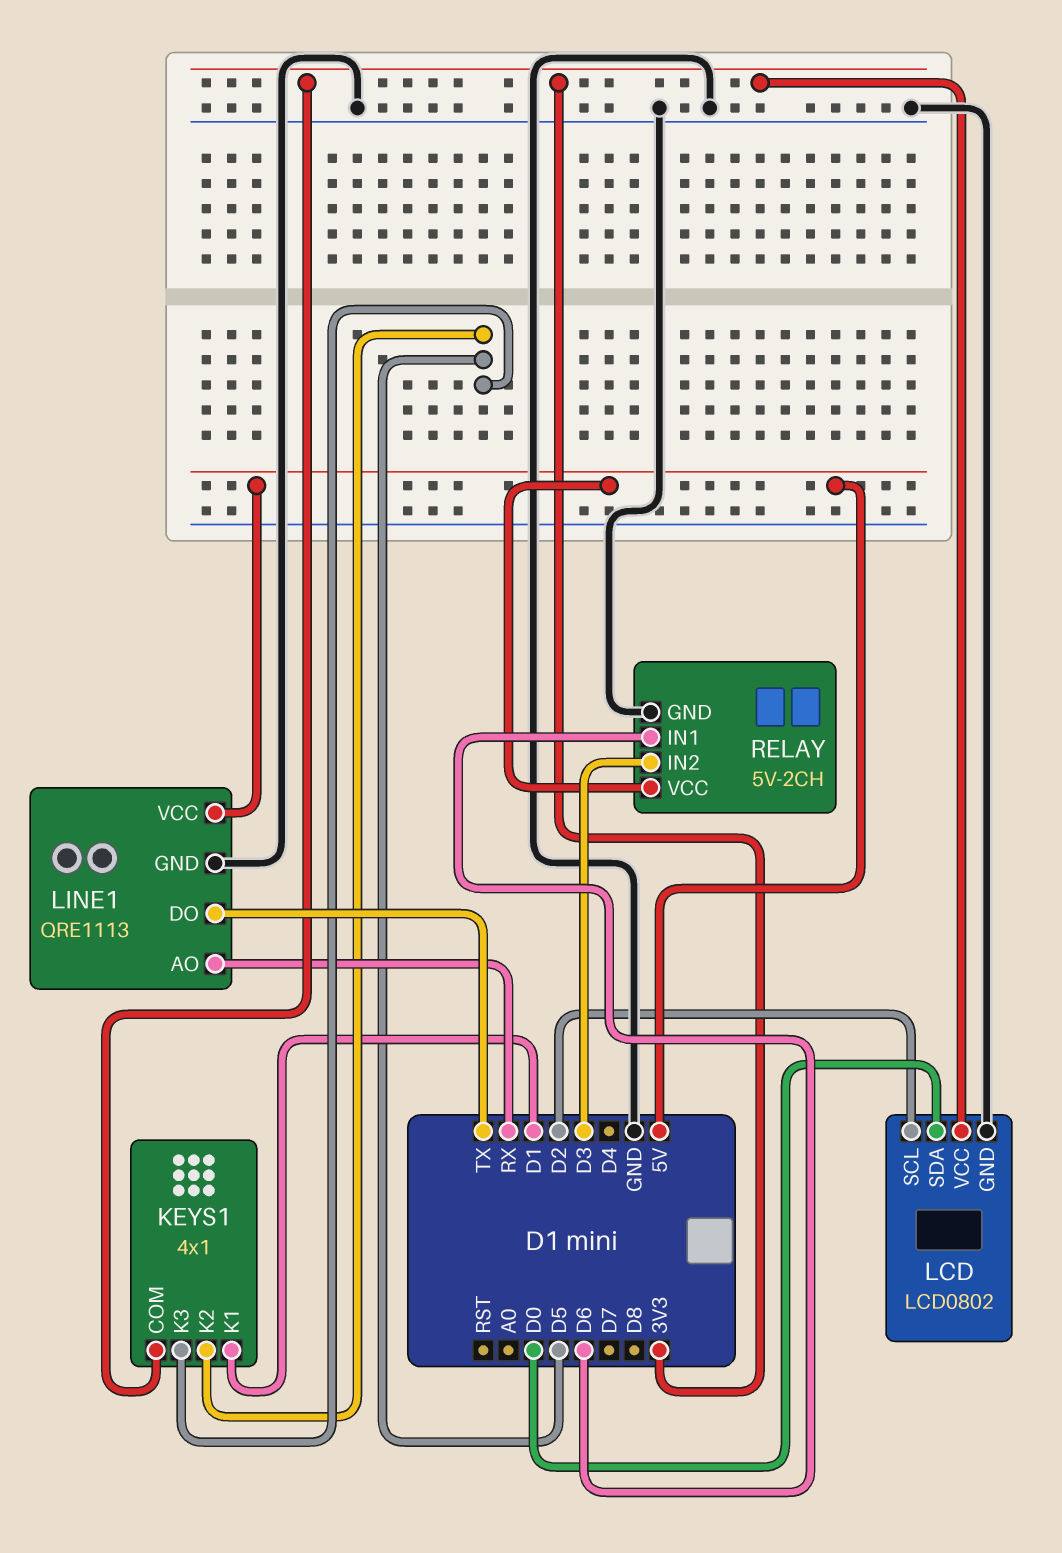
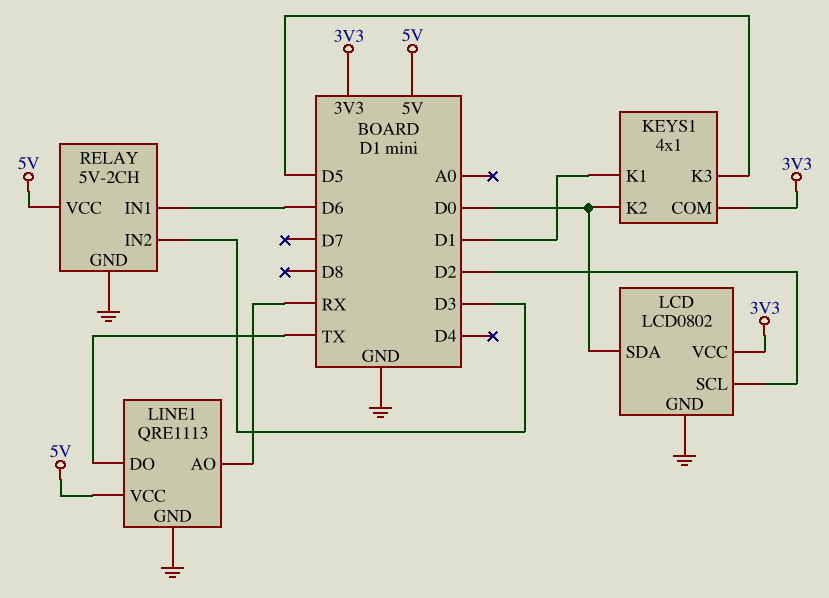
KEYS1 pin K2: D5 -> D0

